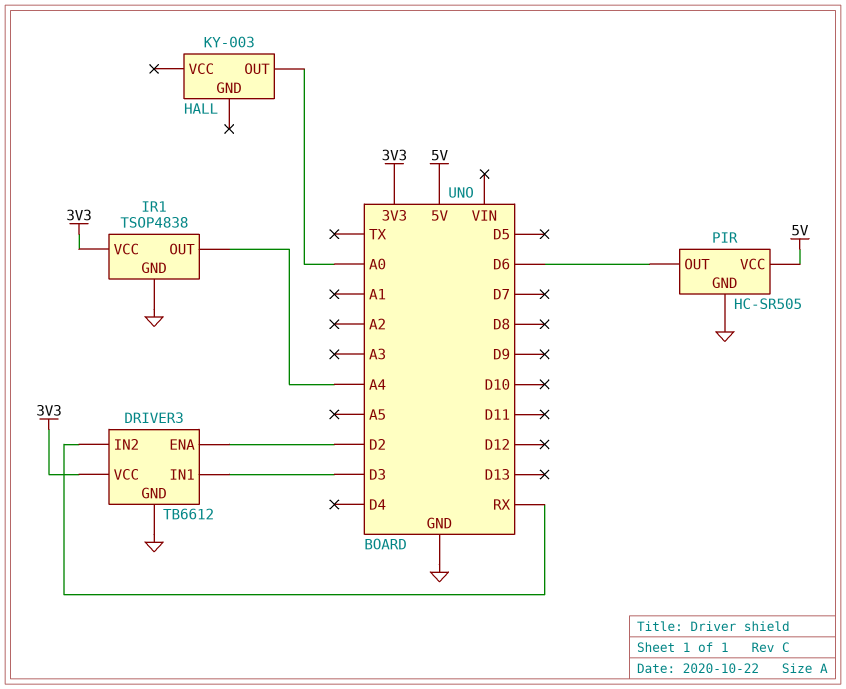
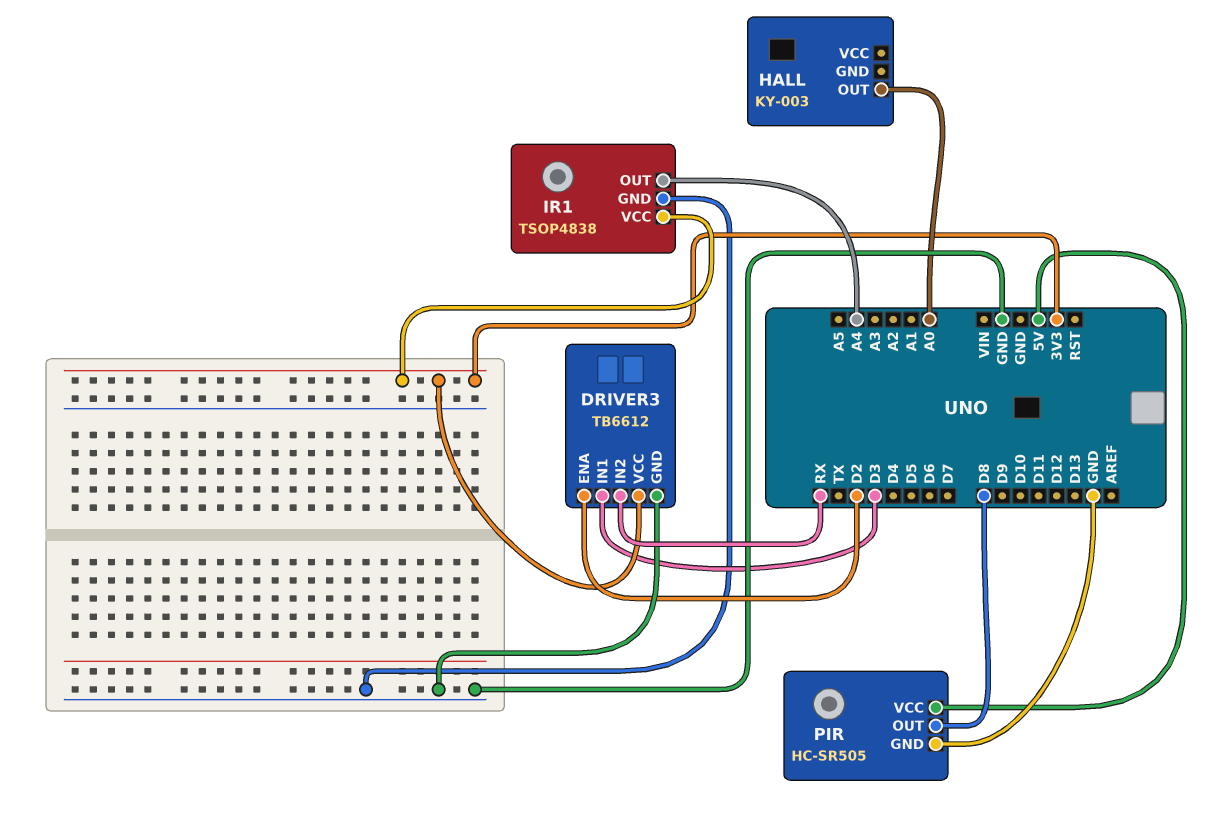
PIR pin OUT: D6 -> D8

